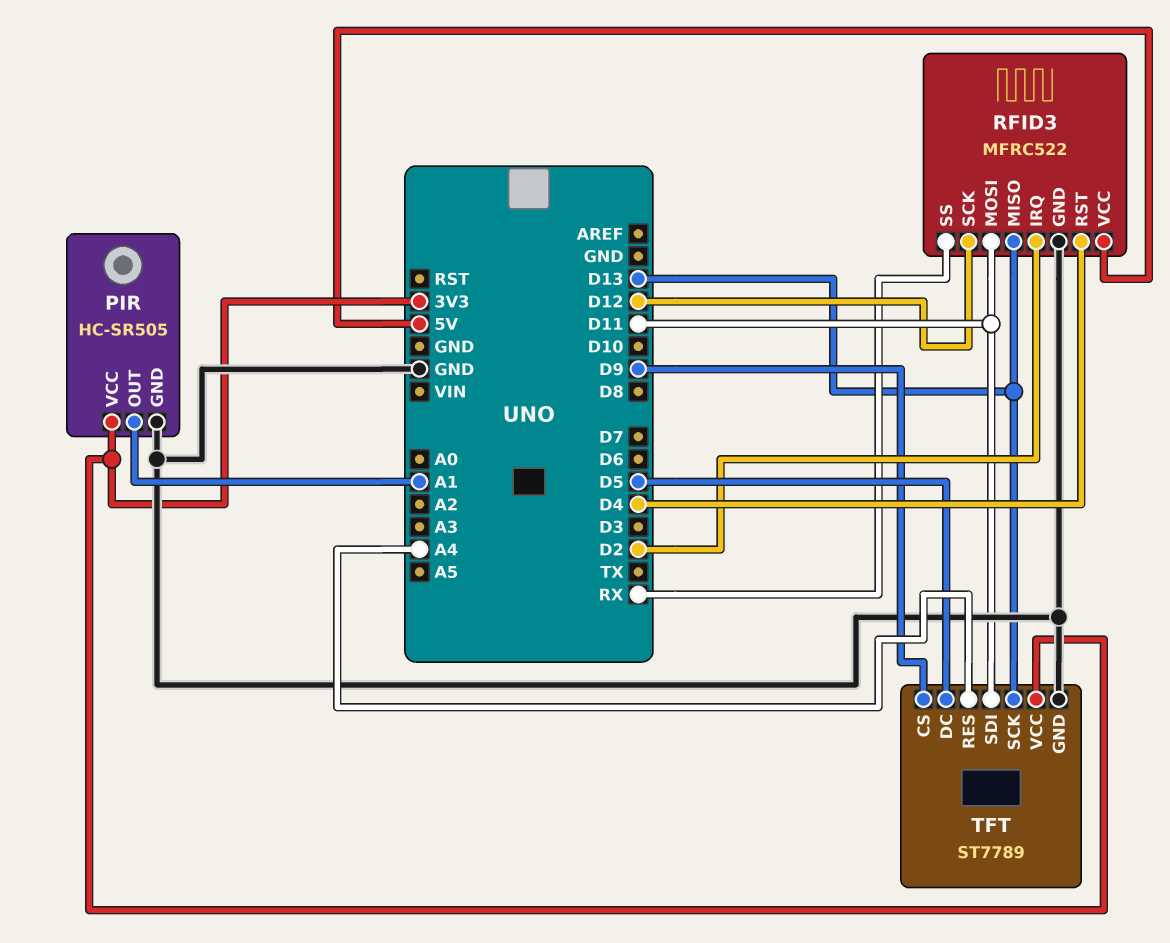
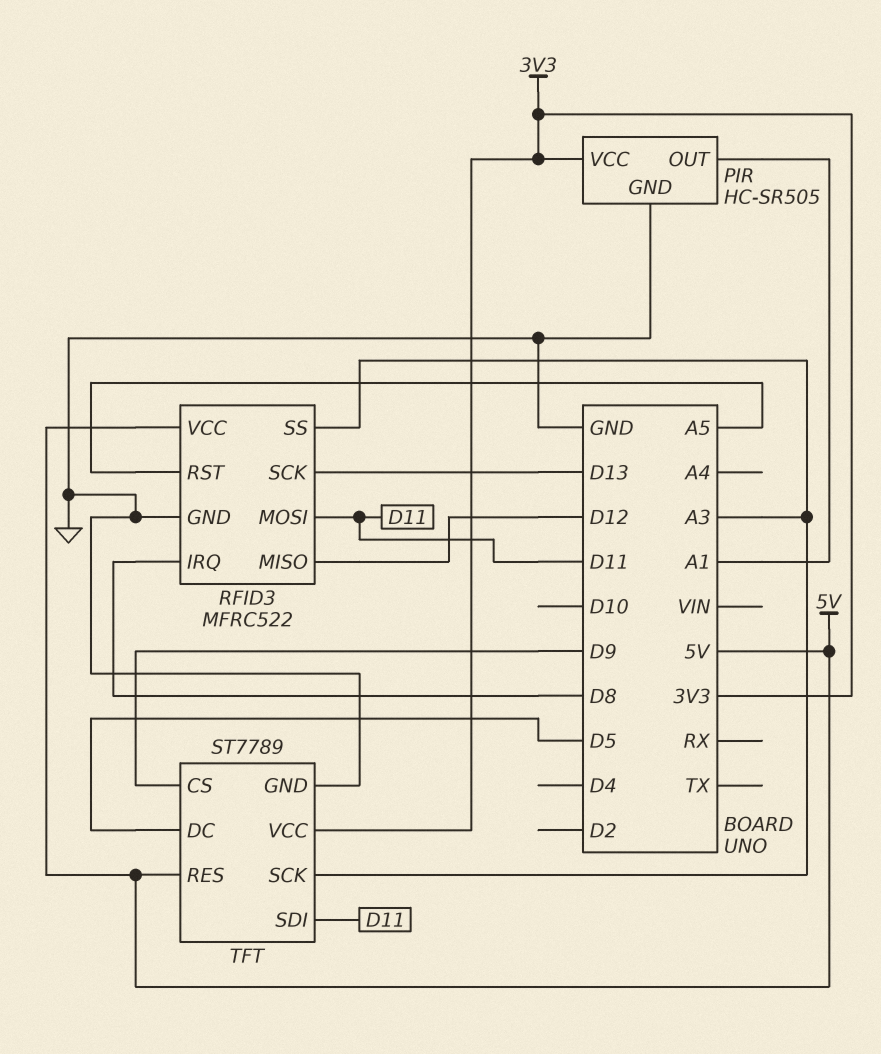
RFID3 pin IRQ: D2 -> D8
RFID3 pin MISO: D13 -> D12
RFID3 pin RST: D4 -> A5
RFID3 pin SCK: D12 -> D13
RFID3 pin SS: RX -> A3
TFT pin RES: A4 -> 5V
TFT pin SCK: D13 -> A3

